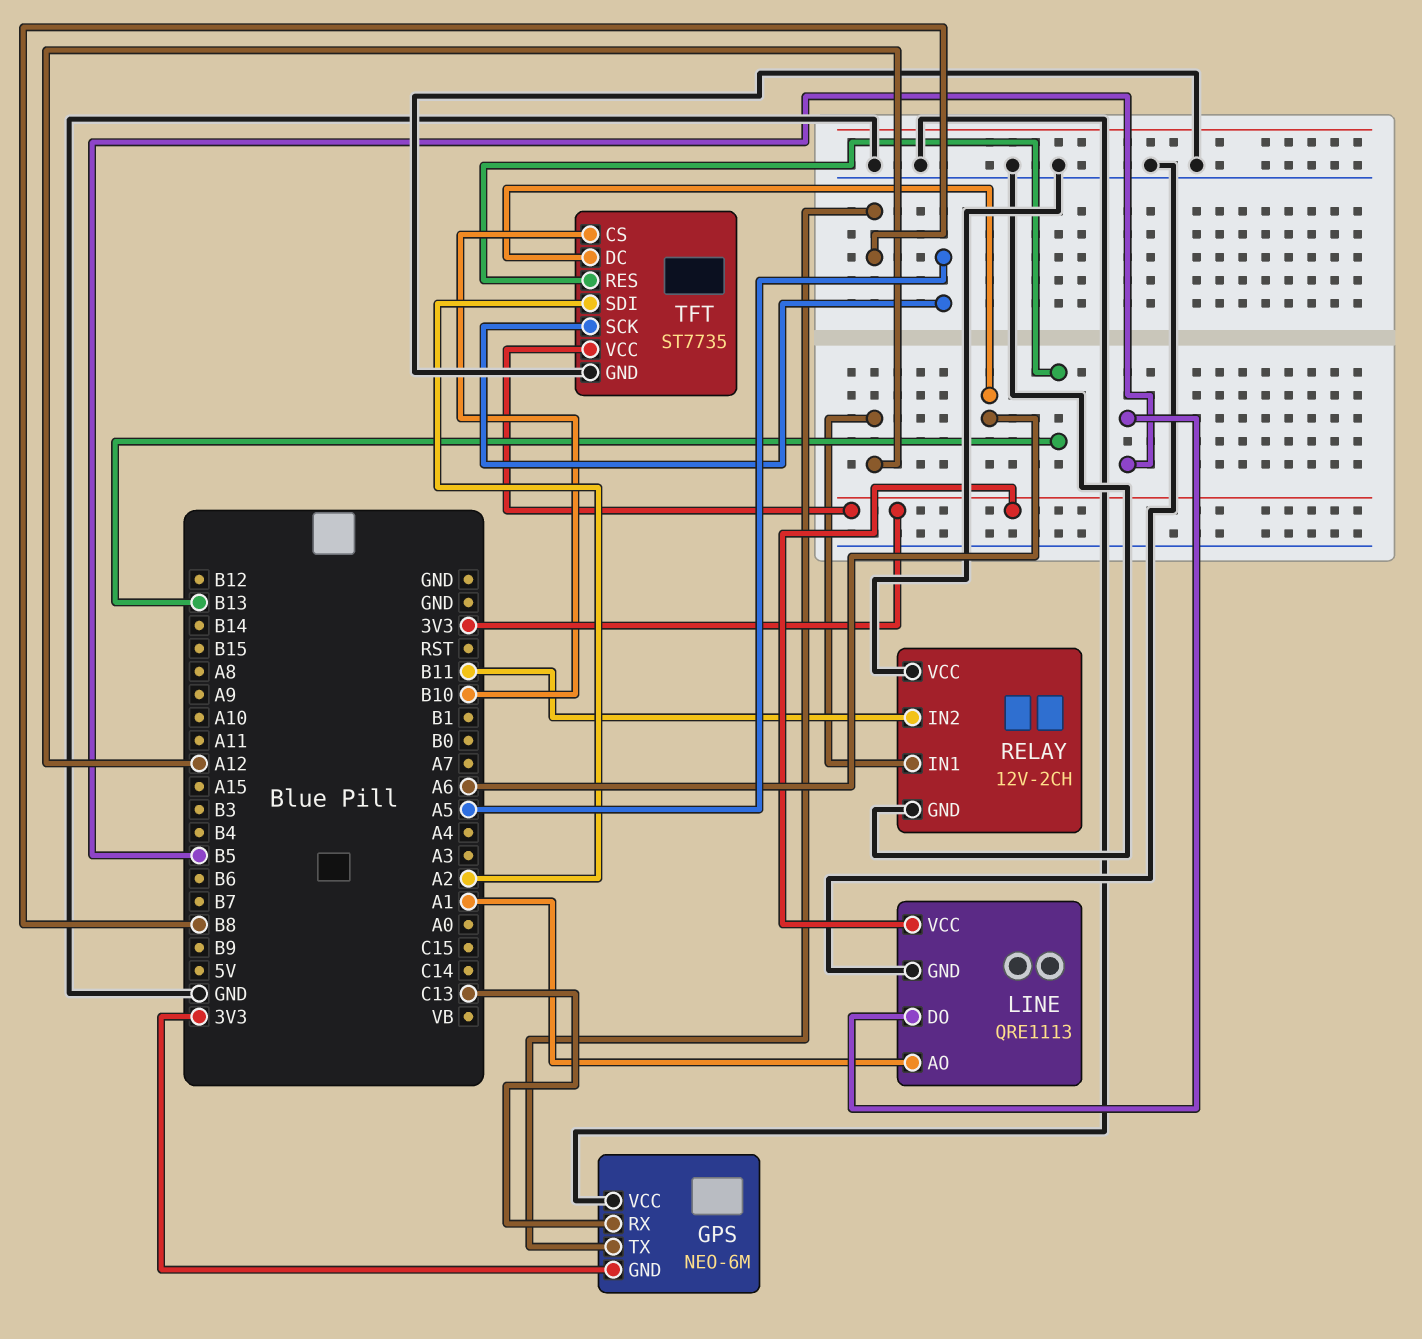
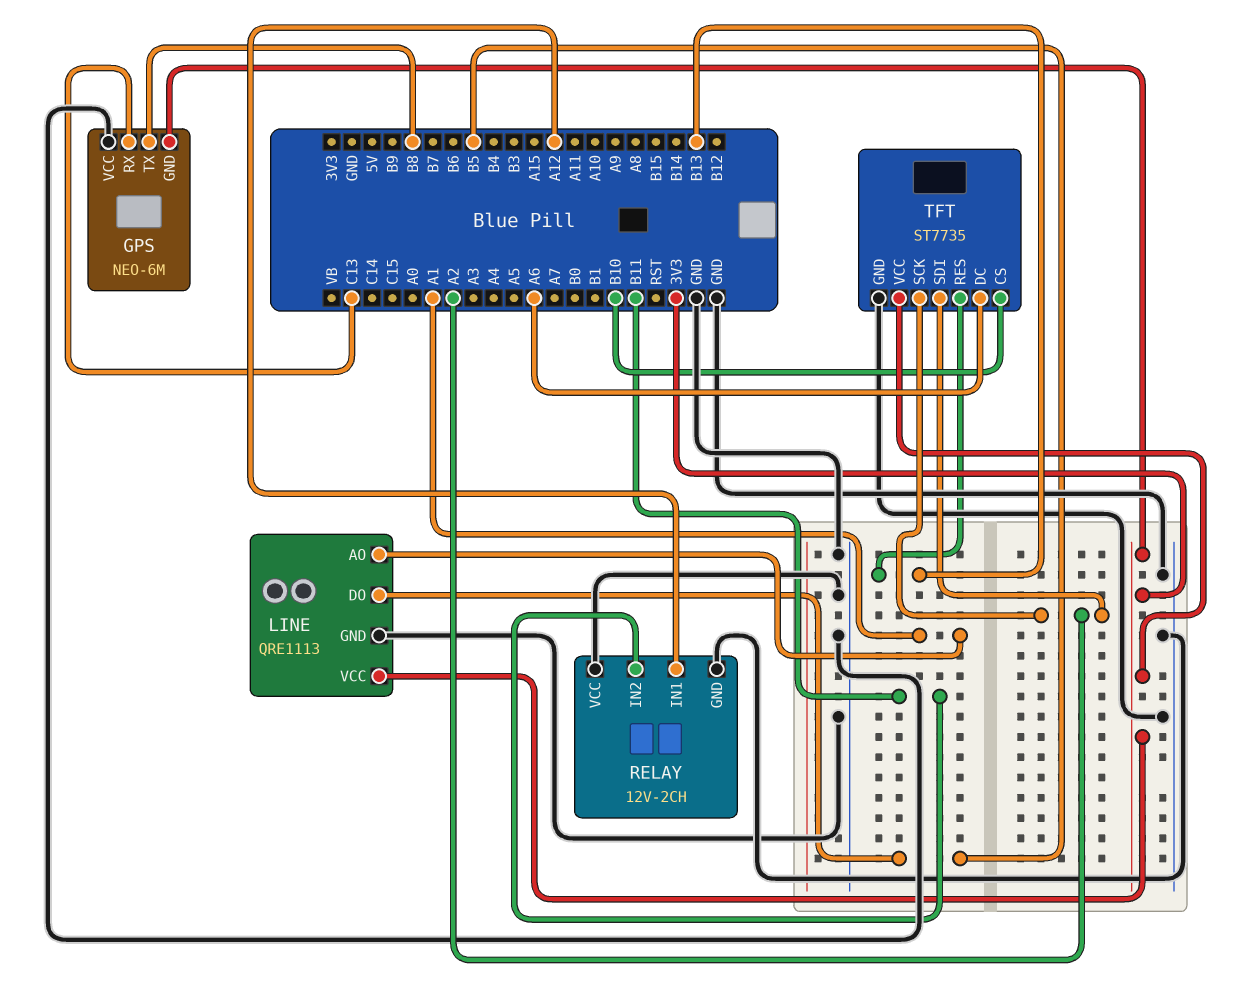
TFT pin SCK: A5 -> A2

